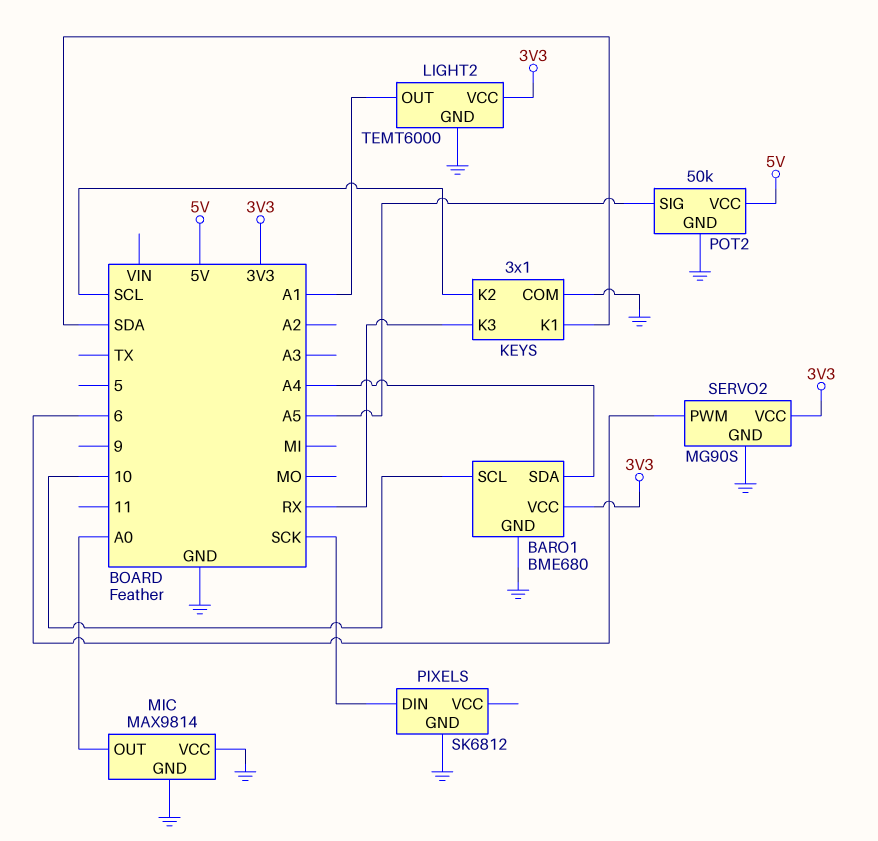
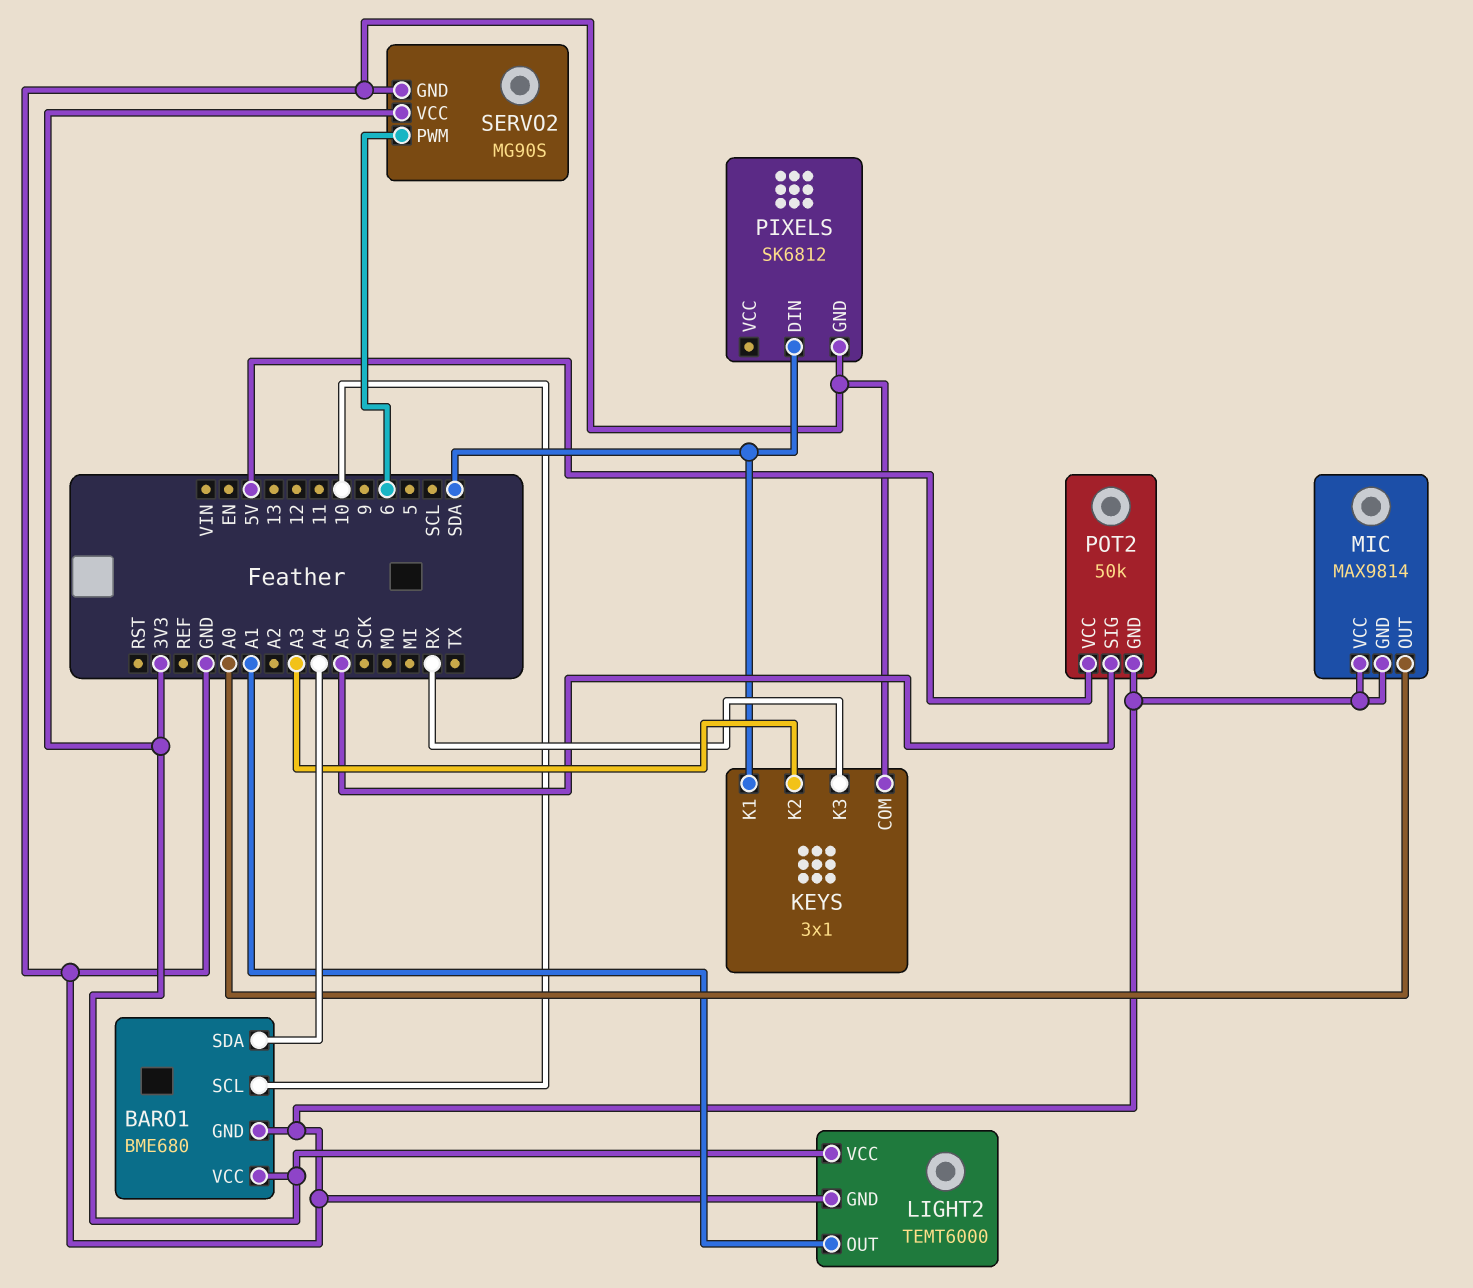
KEYS pin K2: SCL -> A3
PIXELS pin DIN: SCK -> SDA

